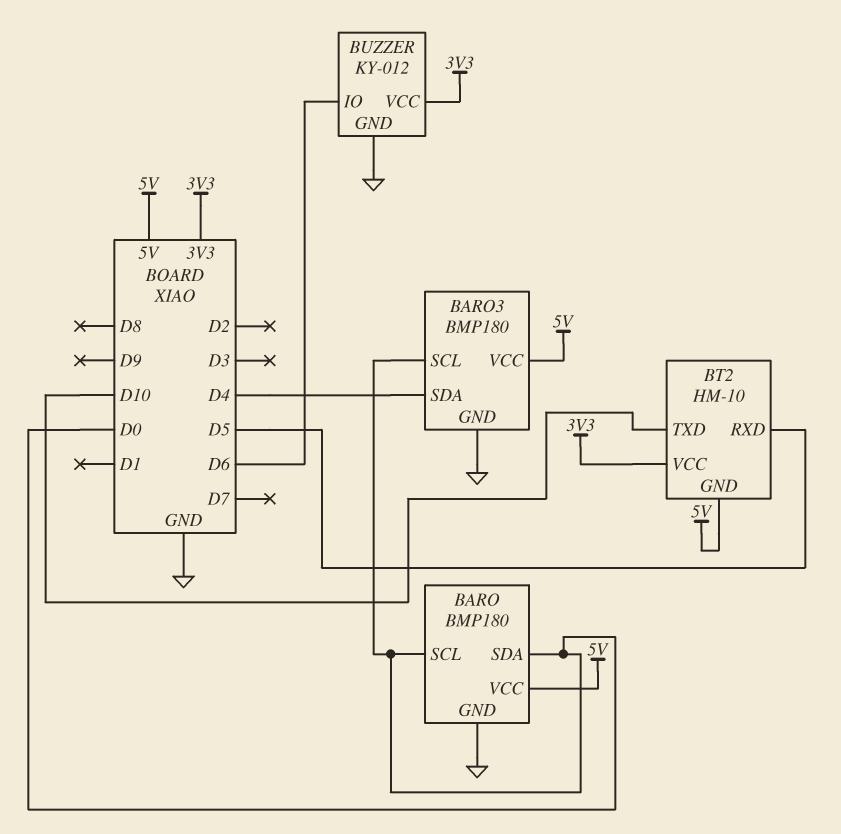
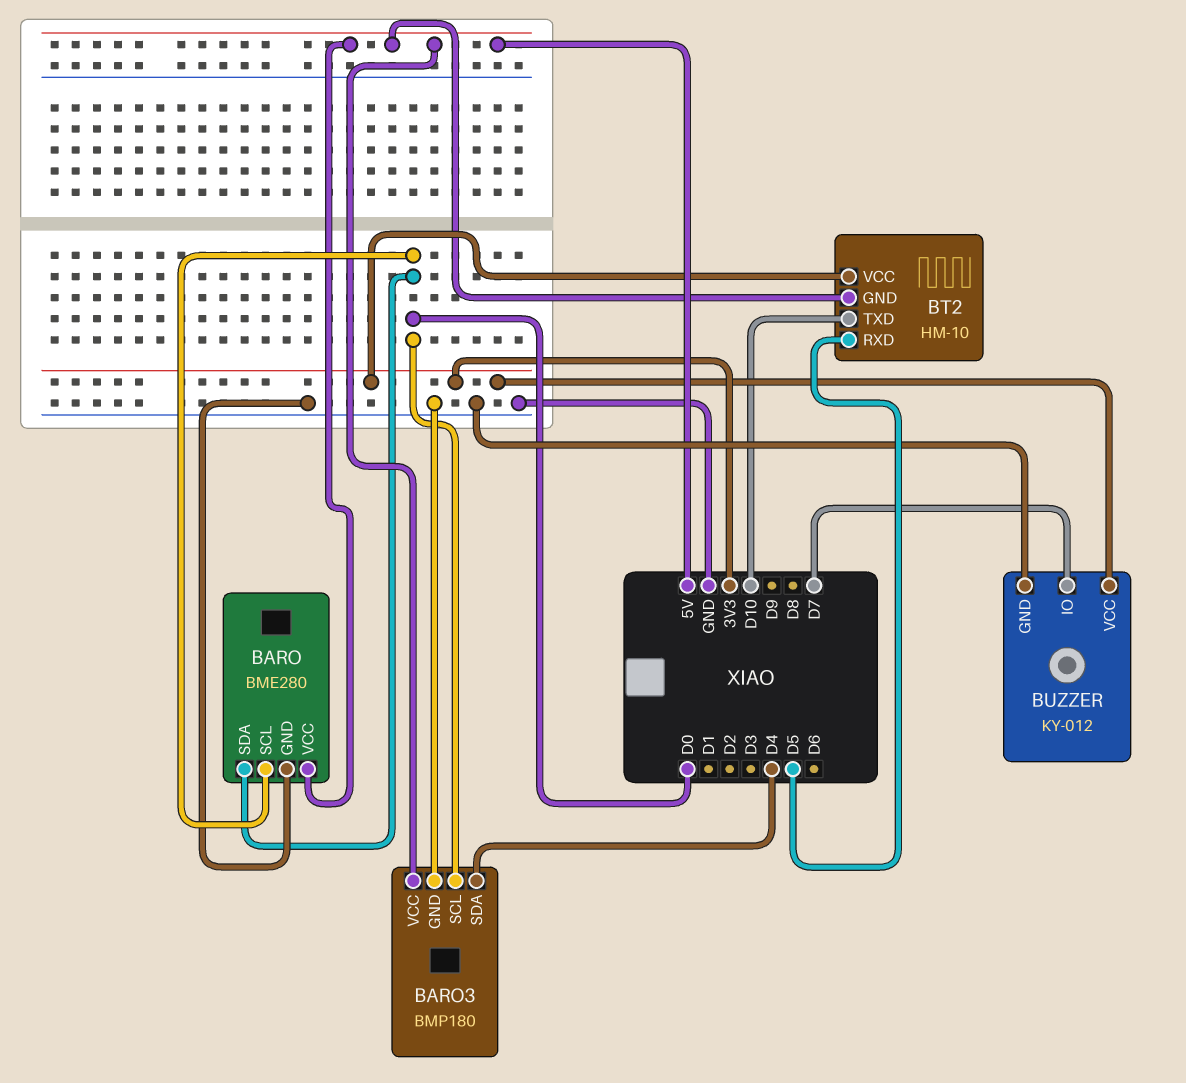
BARO: BMP180 -> BME280
BUZZER pin IO: D6 -> D7

